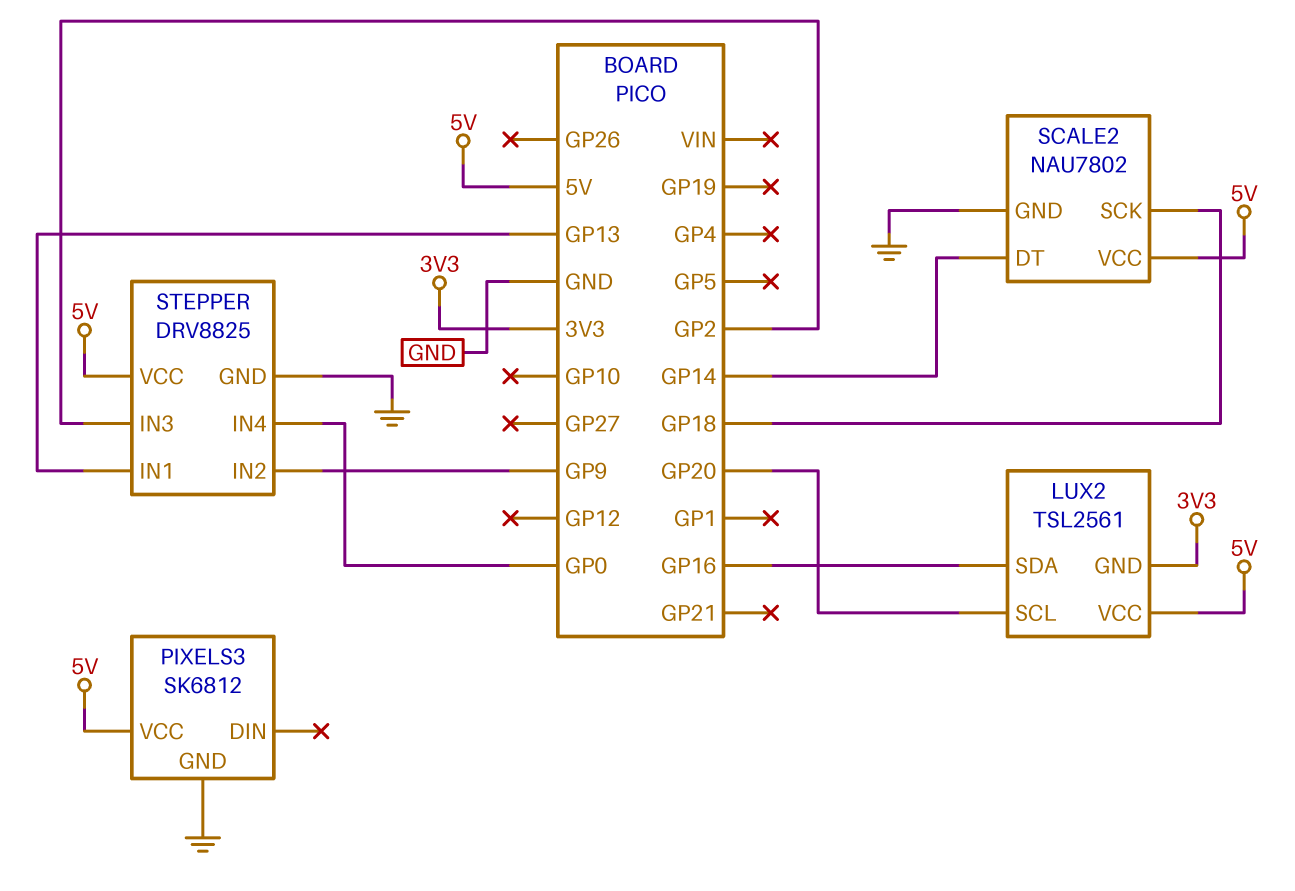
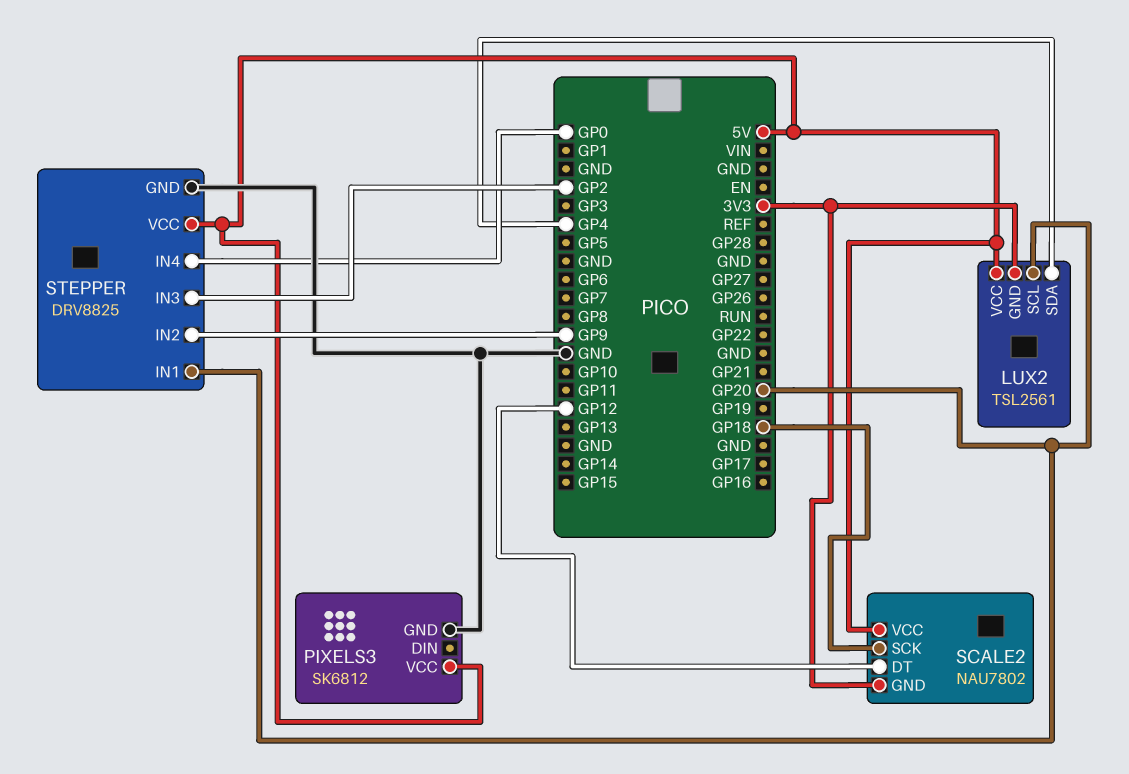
LUX2 pin SDA: GP16 -> GP4
SCALE2 pin DT: GP14 -> GP12
SCALE2 pin GND: GND -> 3V3
STEPPER pin IN1: GP13 -> GP20

